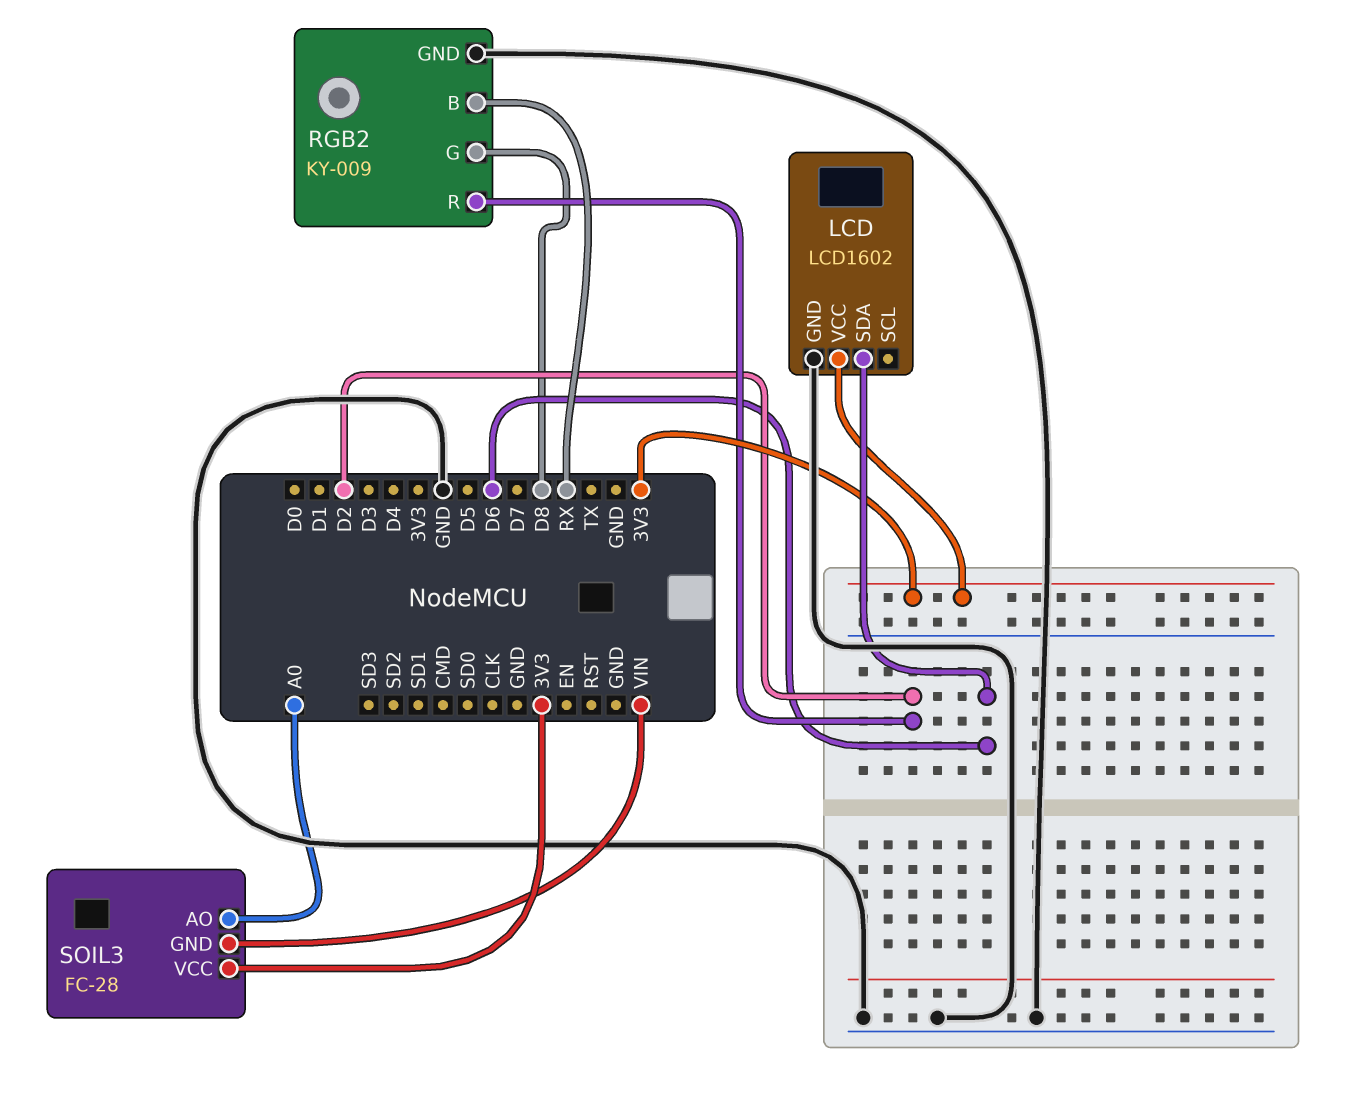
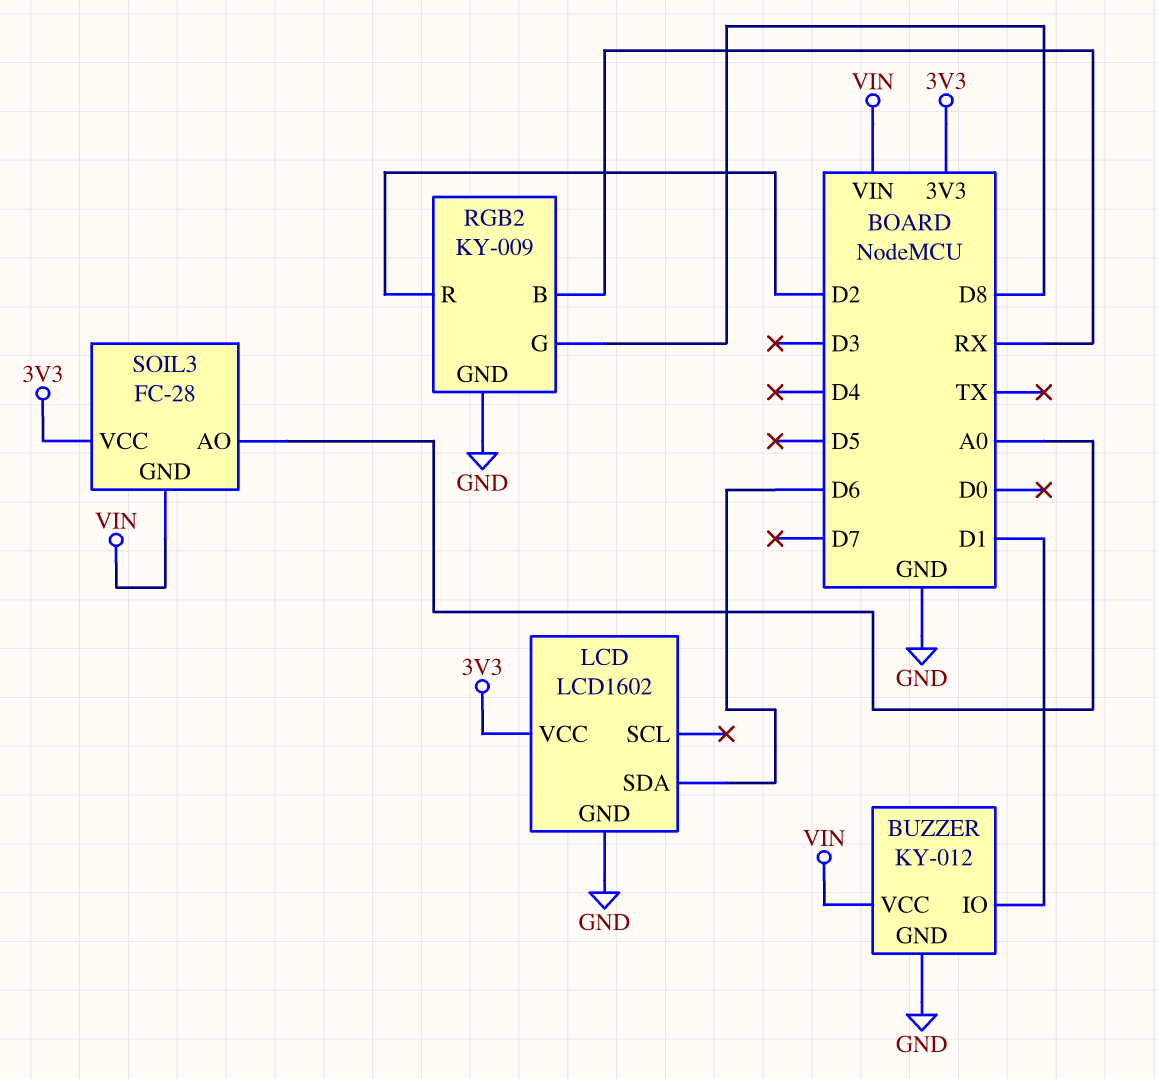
BUZZER: none -> KY-012
BUZZER pin GND: none -> GND
BUZZER pin IO: none -> D1
BUZZER pin VCC: none -> VIN

